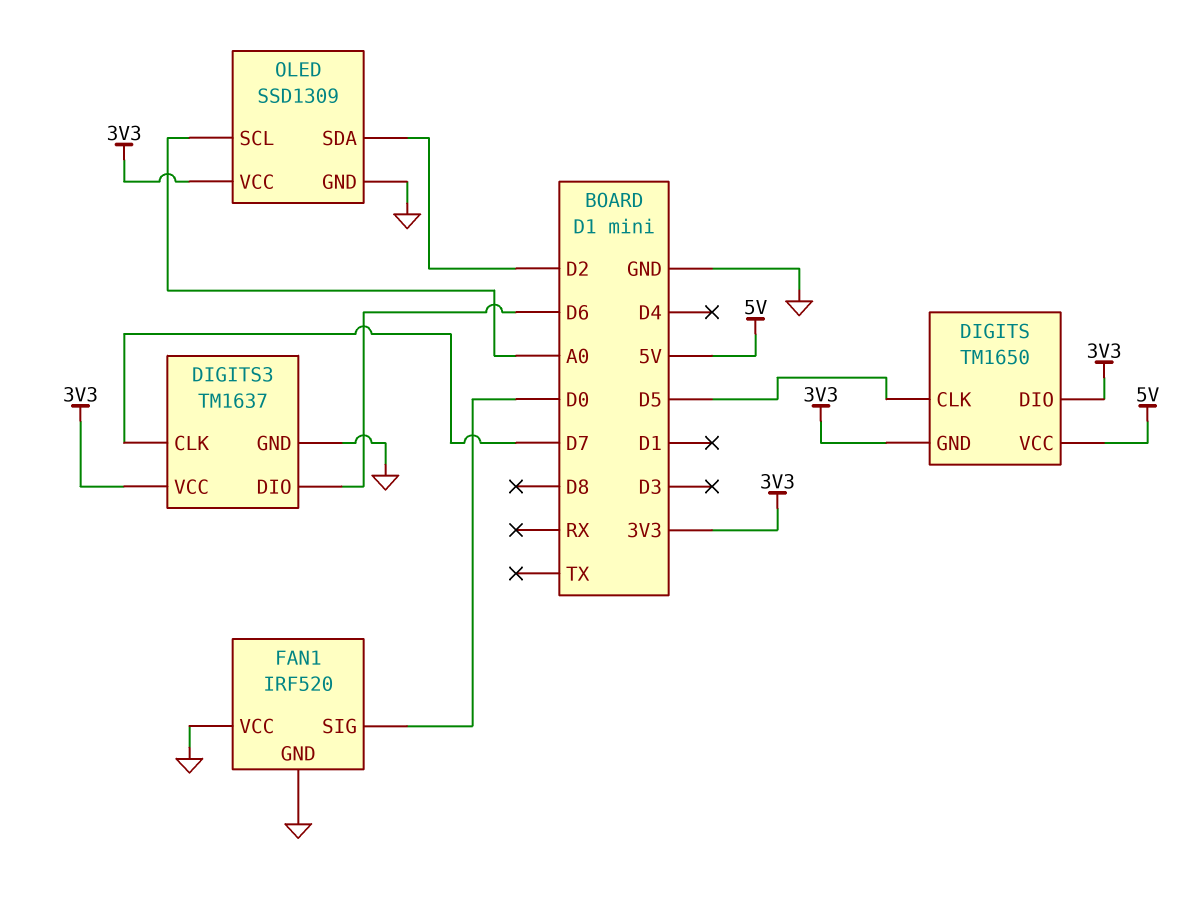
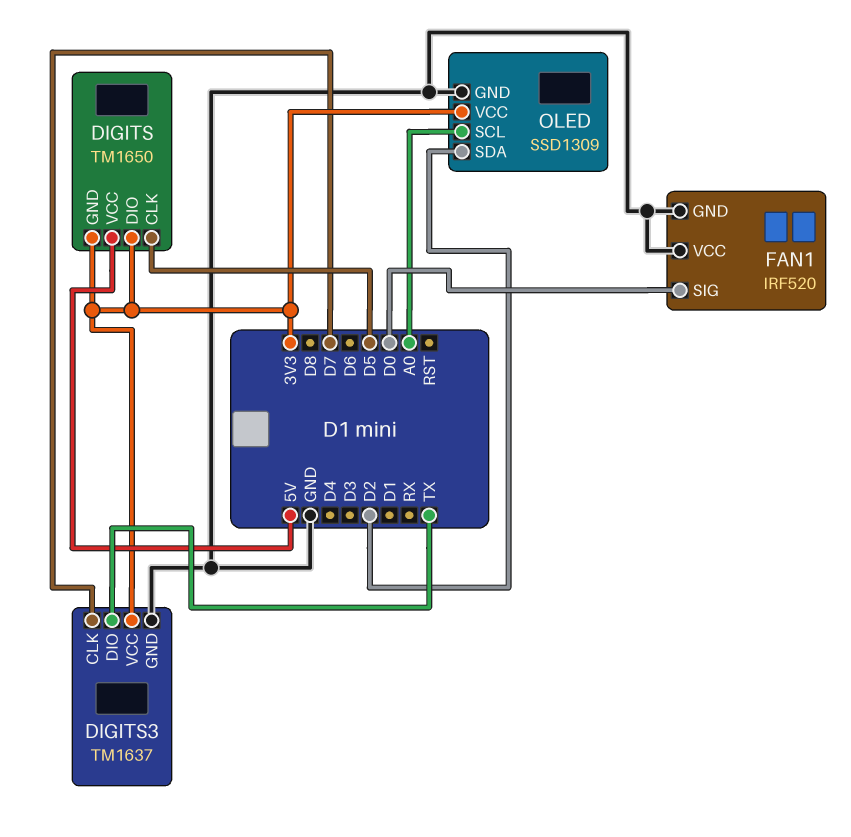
DIGITS3 pin DIO: D6 -> TX

